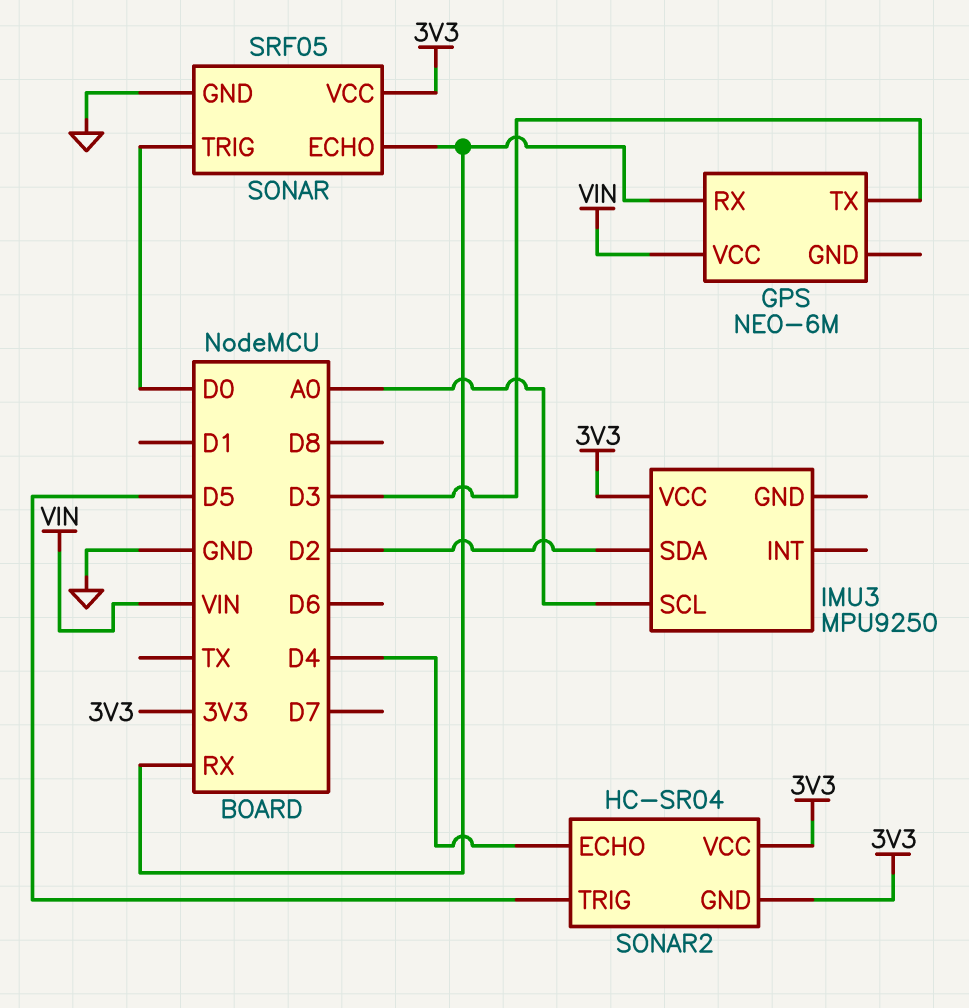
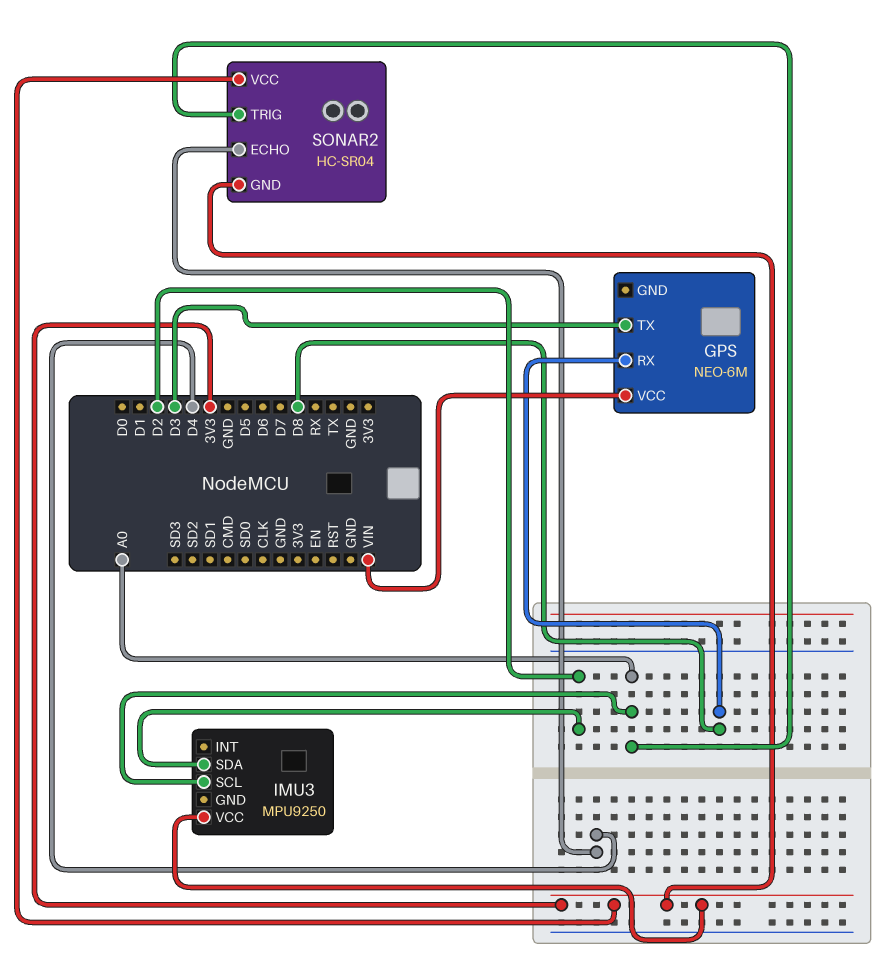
GPS pin RX: RX -> D8
SONAR: SRF05 -> none
SONAR pin ECHO: RX -> none
SONAR pin GND: GND -> none
SONAR pin TRIG: D0 -> none
SONAR pin VCC: 3V3 -> none
SONAR2 pin TRIG: D5 -> A0

